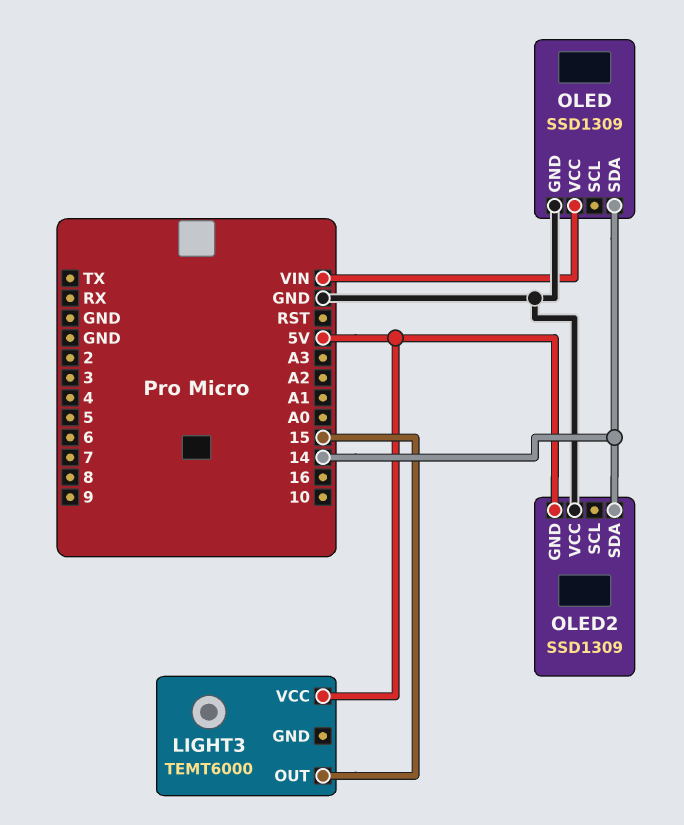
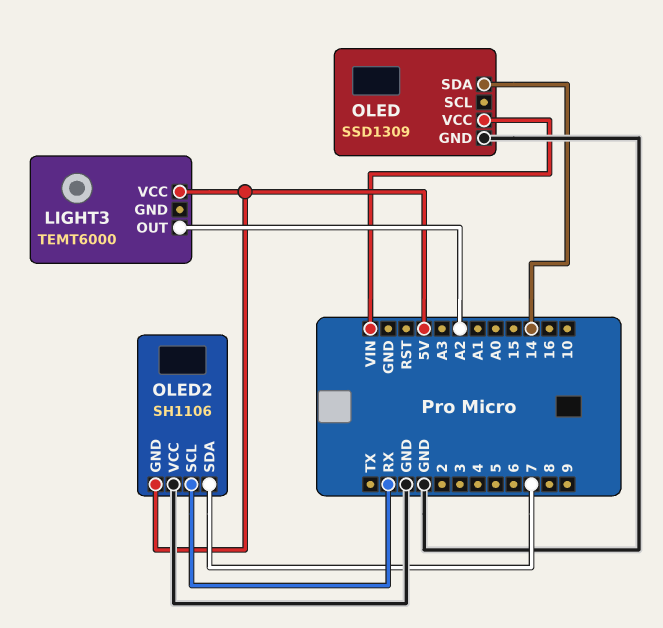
LIGHT3 pin OUT: 15 -> A2
OLED2: SSD1309 -> SH1106
OLED2 pin SCL: none -> RX
OLED2 pin SDA: 14 -> 7

